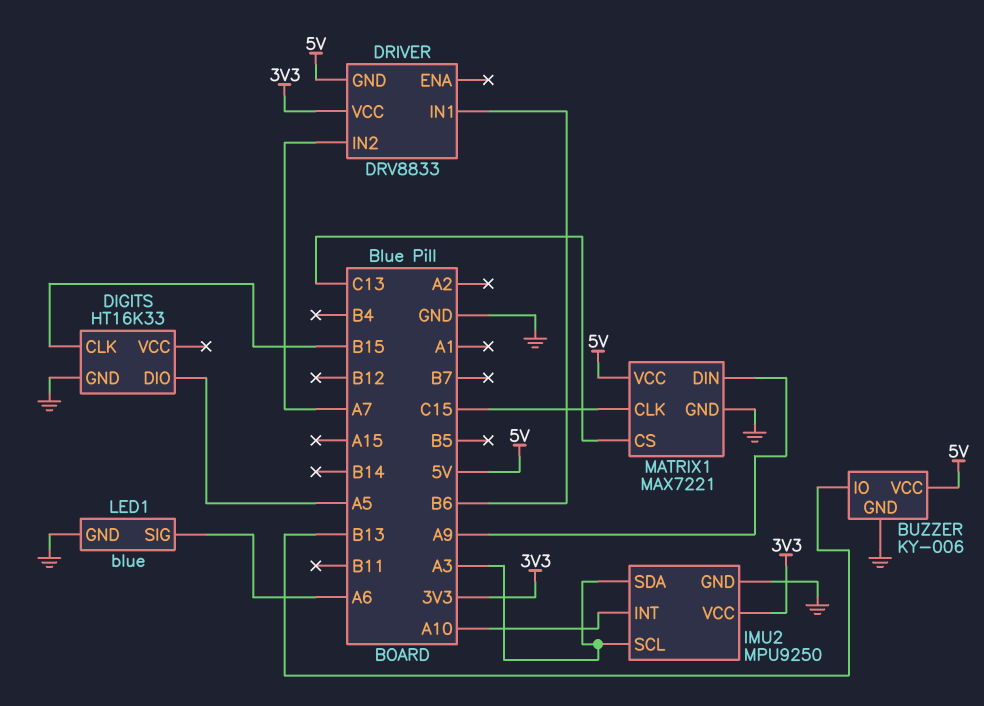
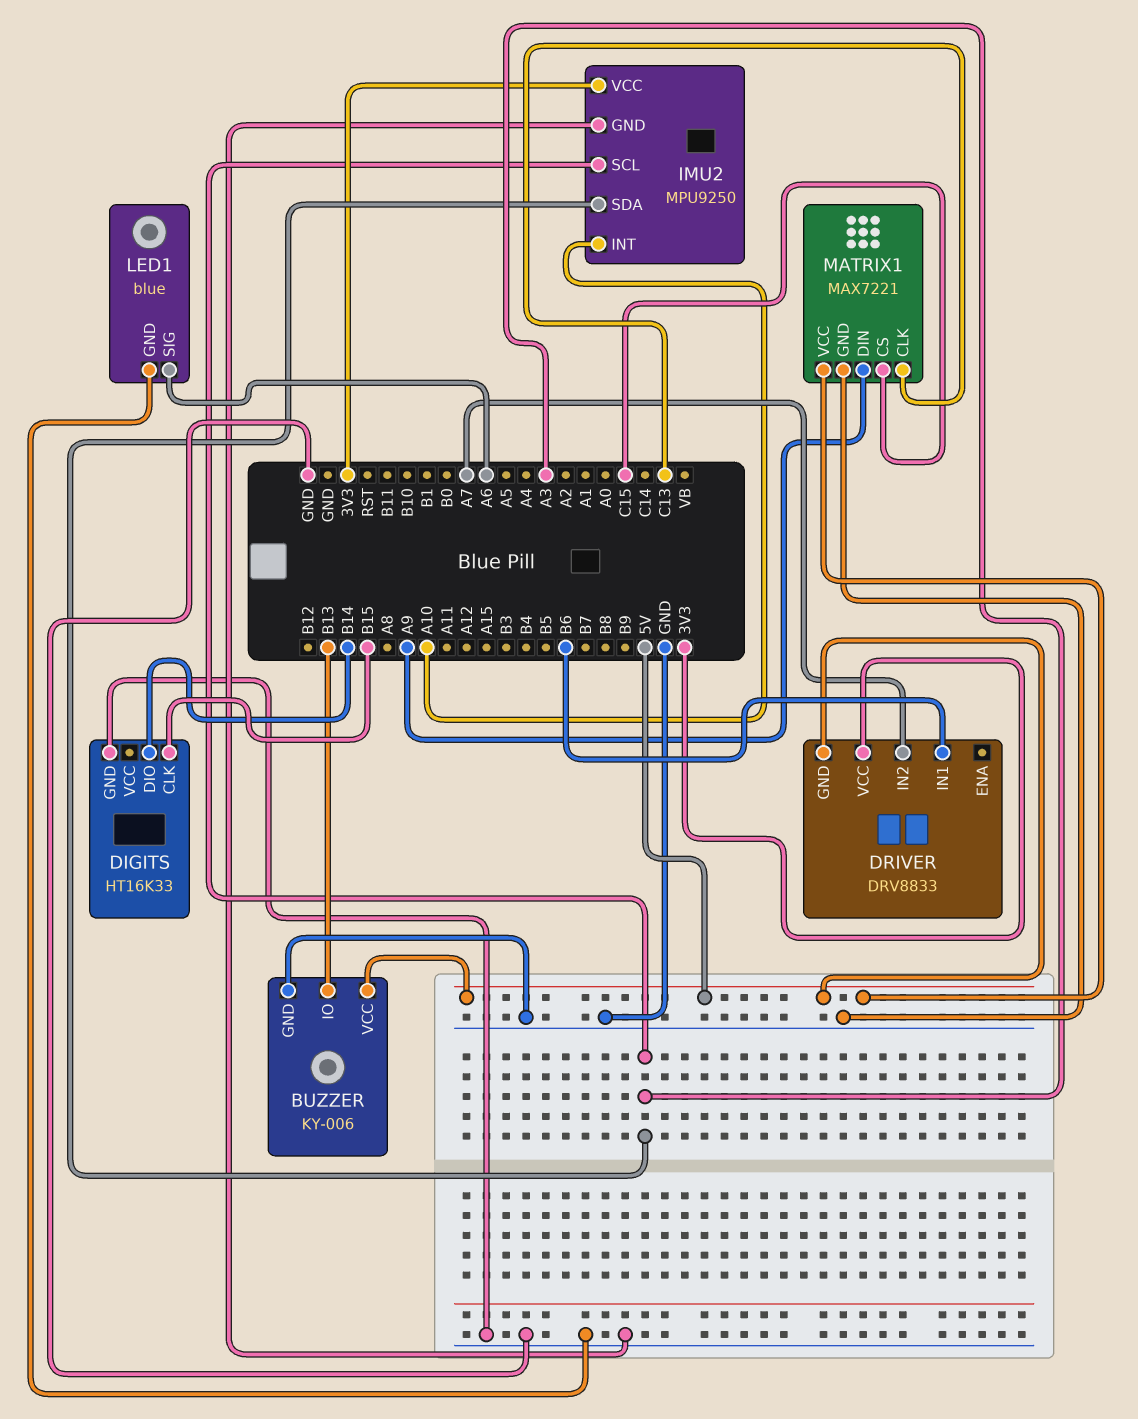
DIGITS pin DIO: A5 -> B14
MATRIX1 pin CLK: C15 -> C13
MATRIX1 pin CS: C13 -> C15

